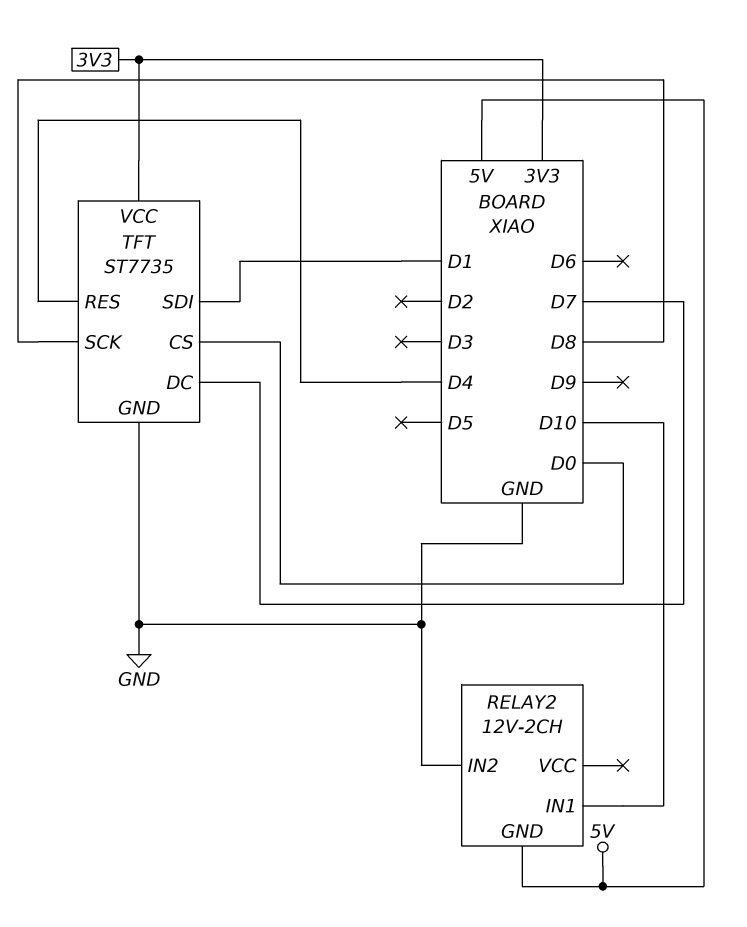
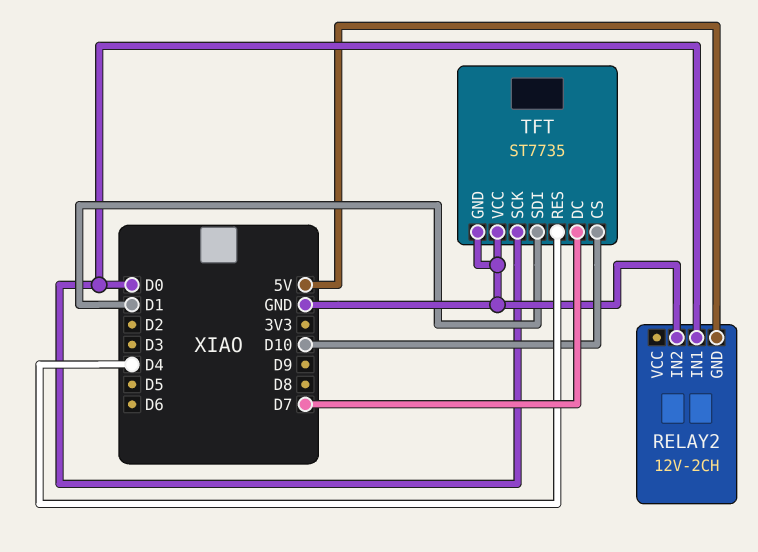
RELAY2 pin IN1: D10 -> D0
TFT pin CS: D0 -> D10
TFT pin SCK: D8 -> D0
TFT pin VCC: 3V3 -> GND

